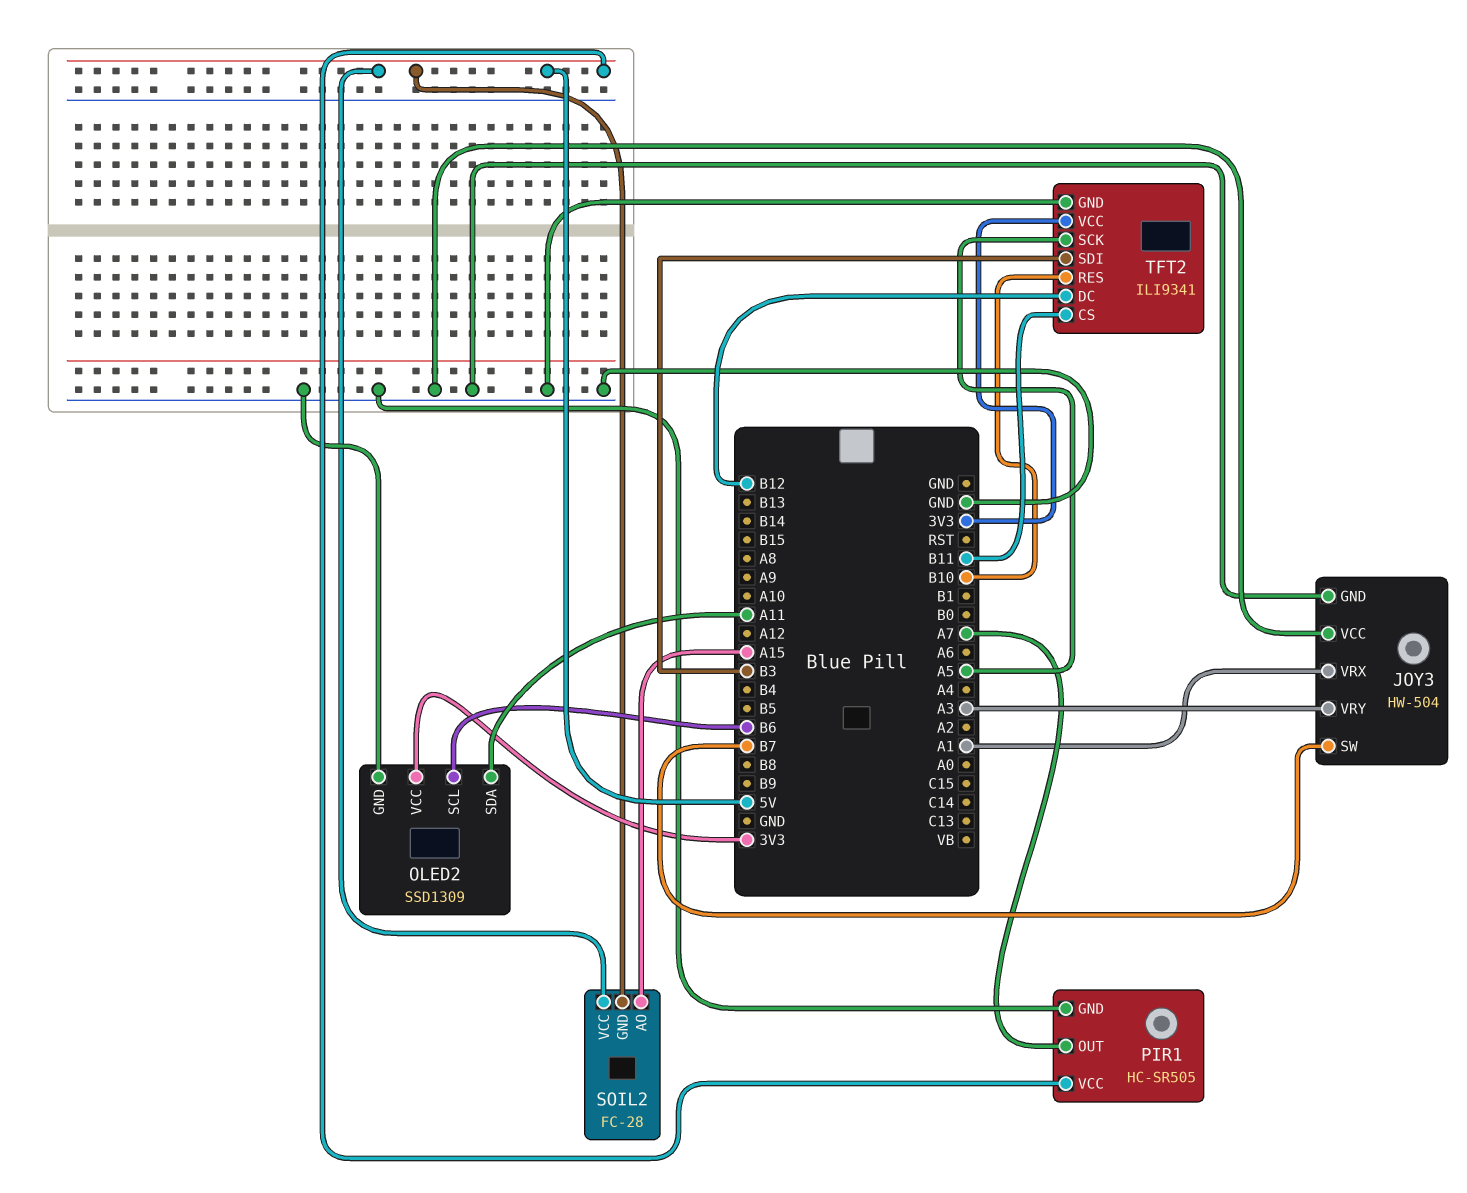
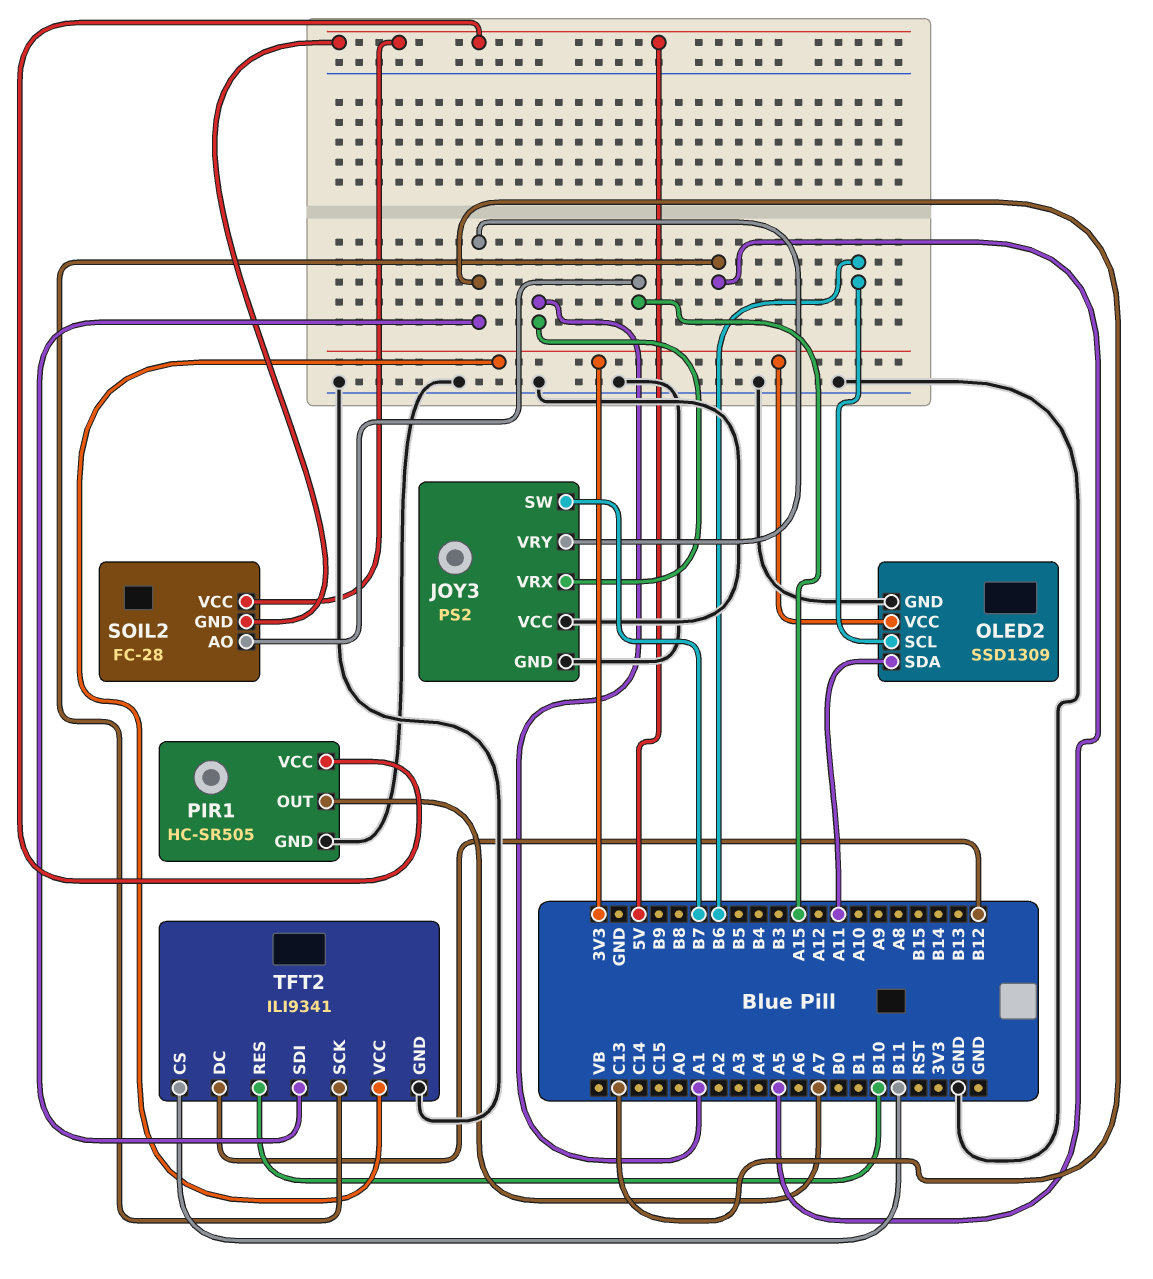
JOY3: HW-504 -> PS2
JOY3 pin VRY: A3 -> C13
TFT2 pin SDI: B3 -> C13

